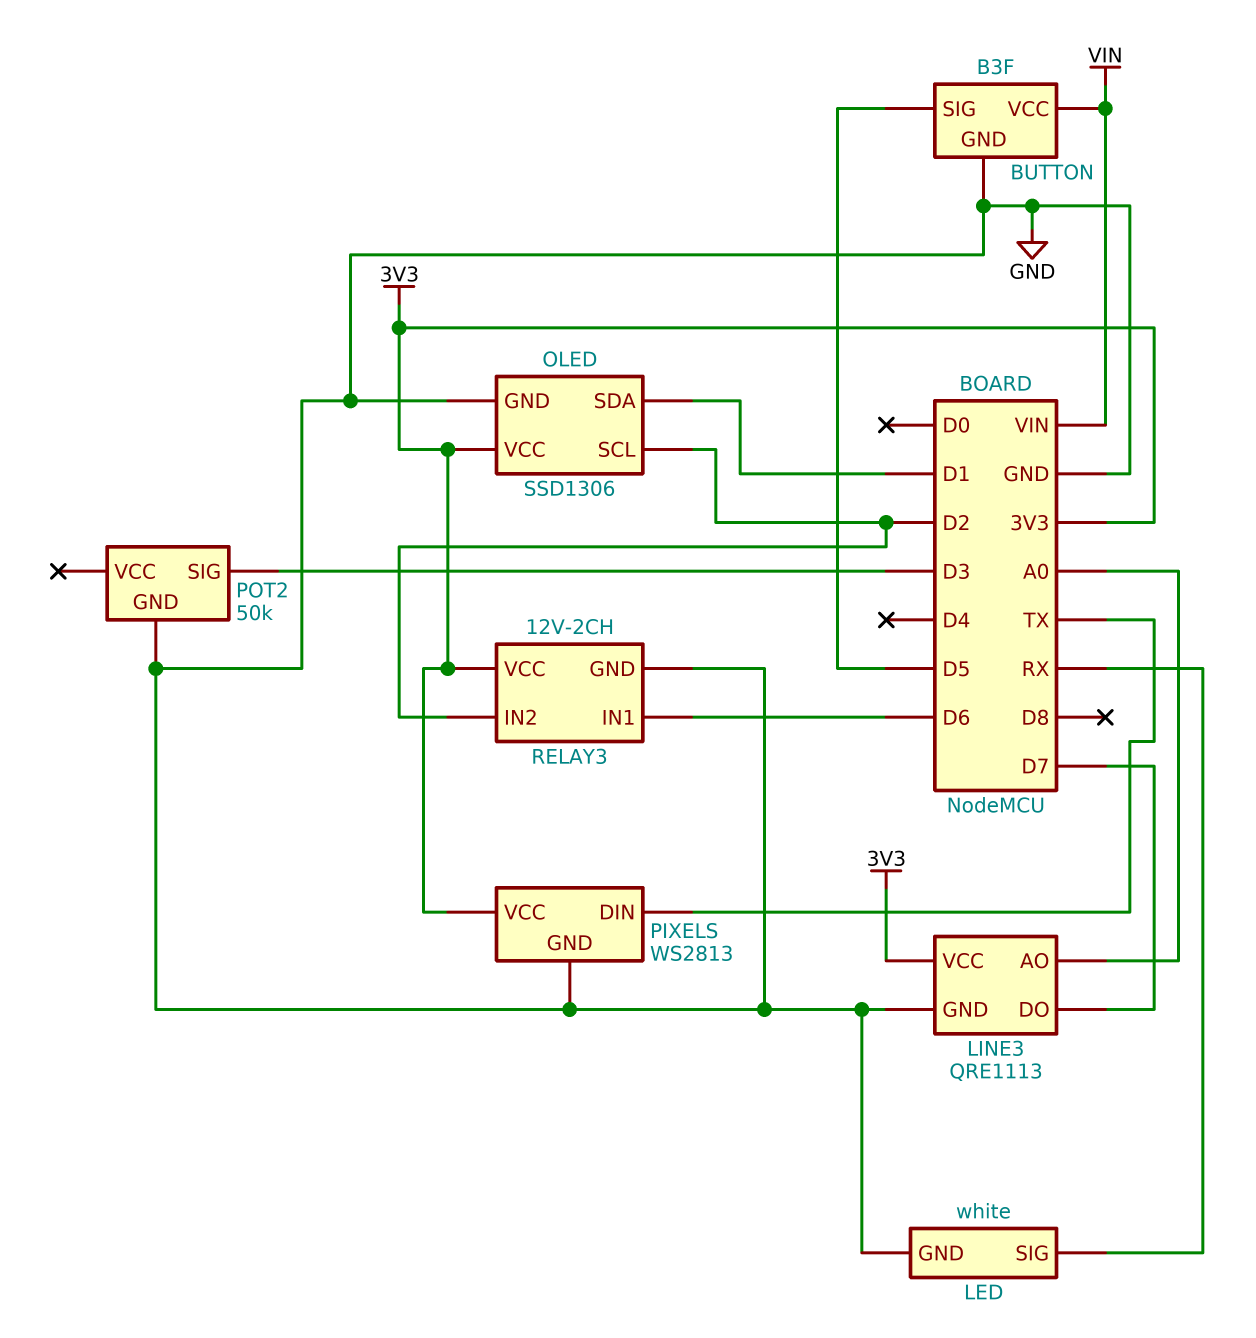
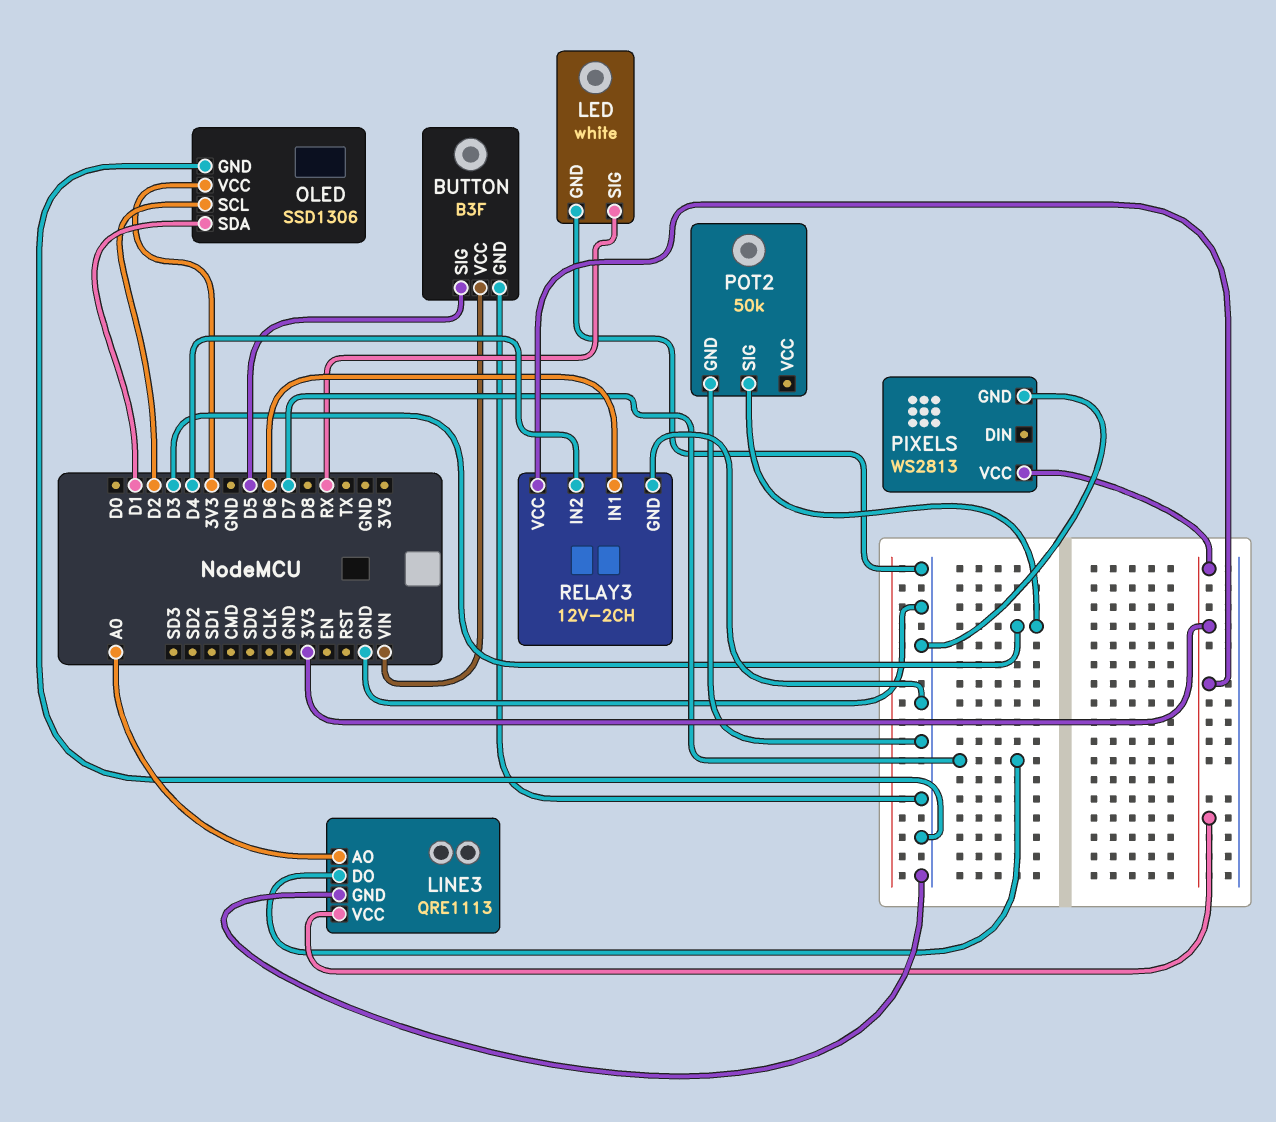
PIXELS pin DIN: TX -> none
RELAY3 pin IN2: D2 -> D4

